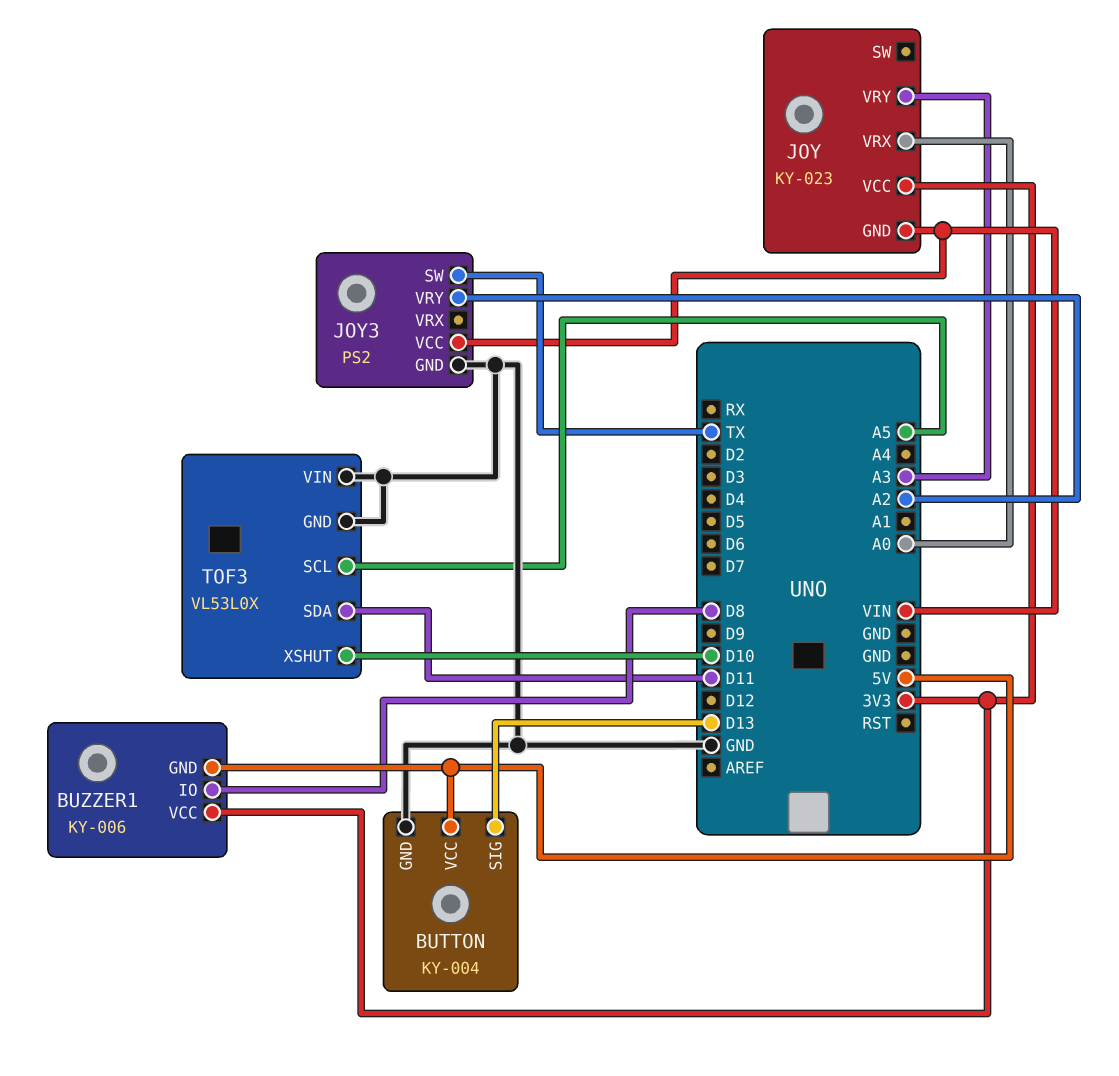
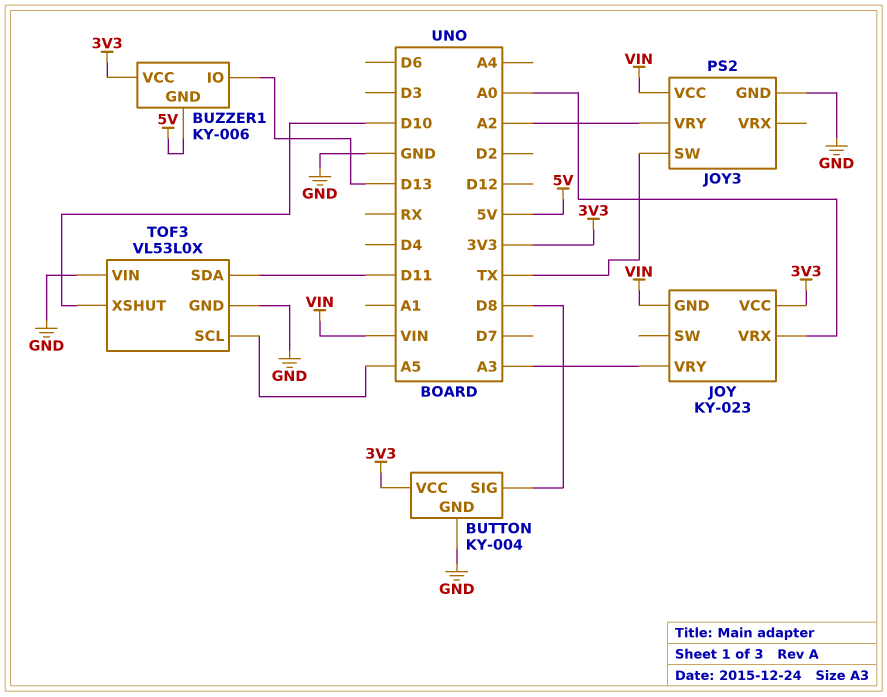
BUTTON pin SIG: D13 -> D8
BUTTON pin VCC: 5V -> 3V3
BUZZER1 pin IO: D8 -> D13

